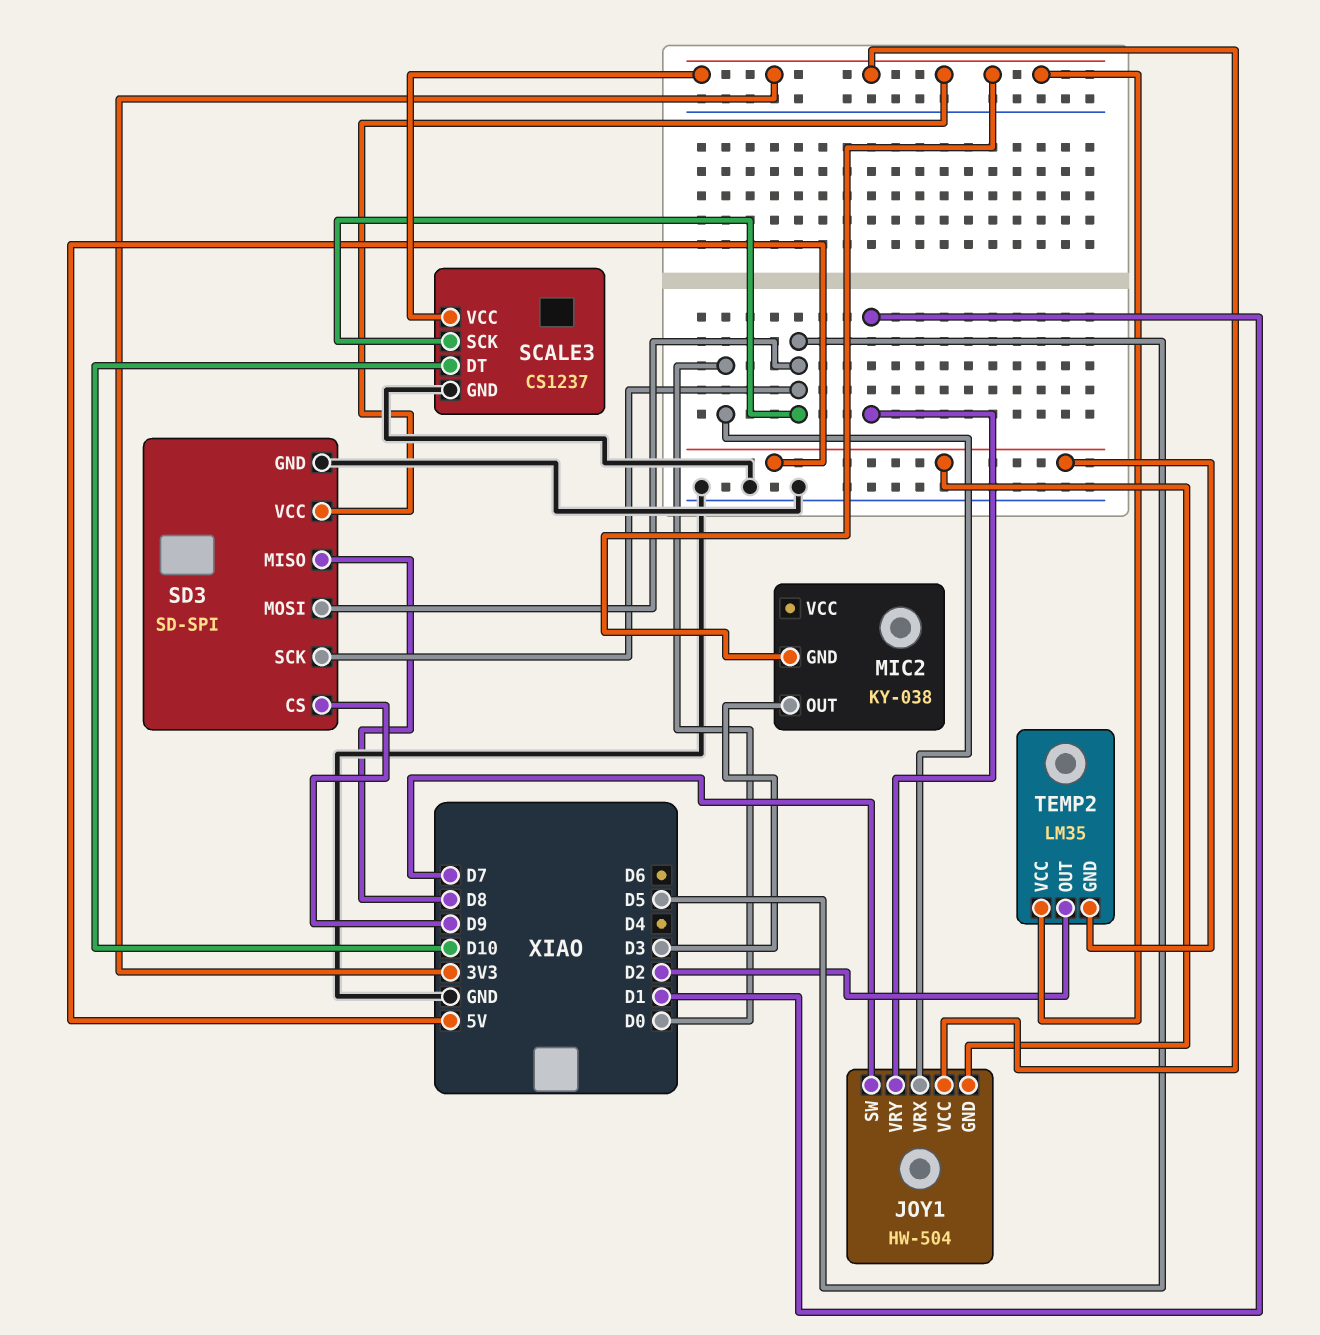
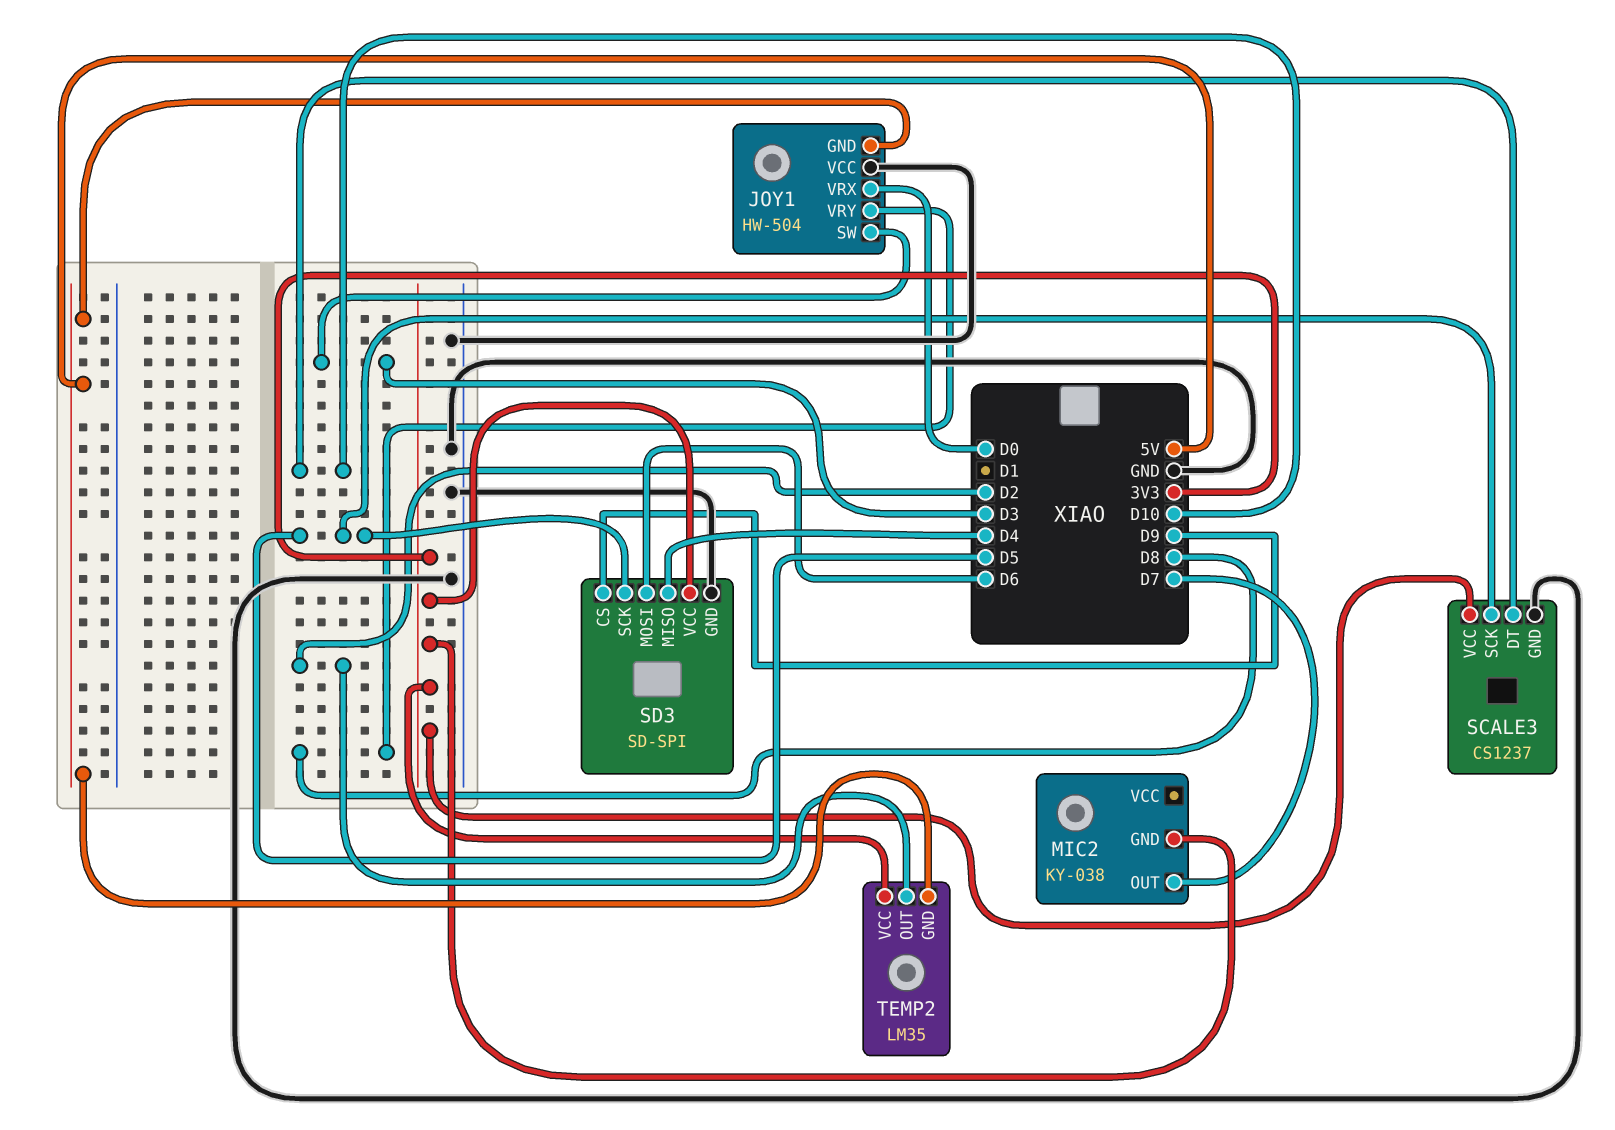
JOY1 pin SW: D7 -> D3
JOY1 pin VCC: 3V3 -> GND
JOY1 pin VRY: D1 -> D8
MIC2 pin OUT: D3 -> D7
SD3 pin MISO: D8 -> D4
SD3 pin MOSI: D5 -> D6

